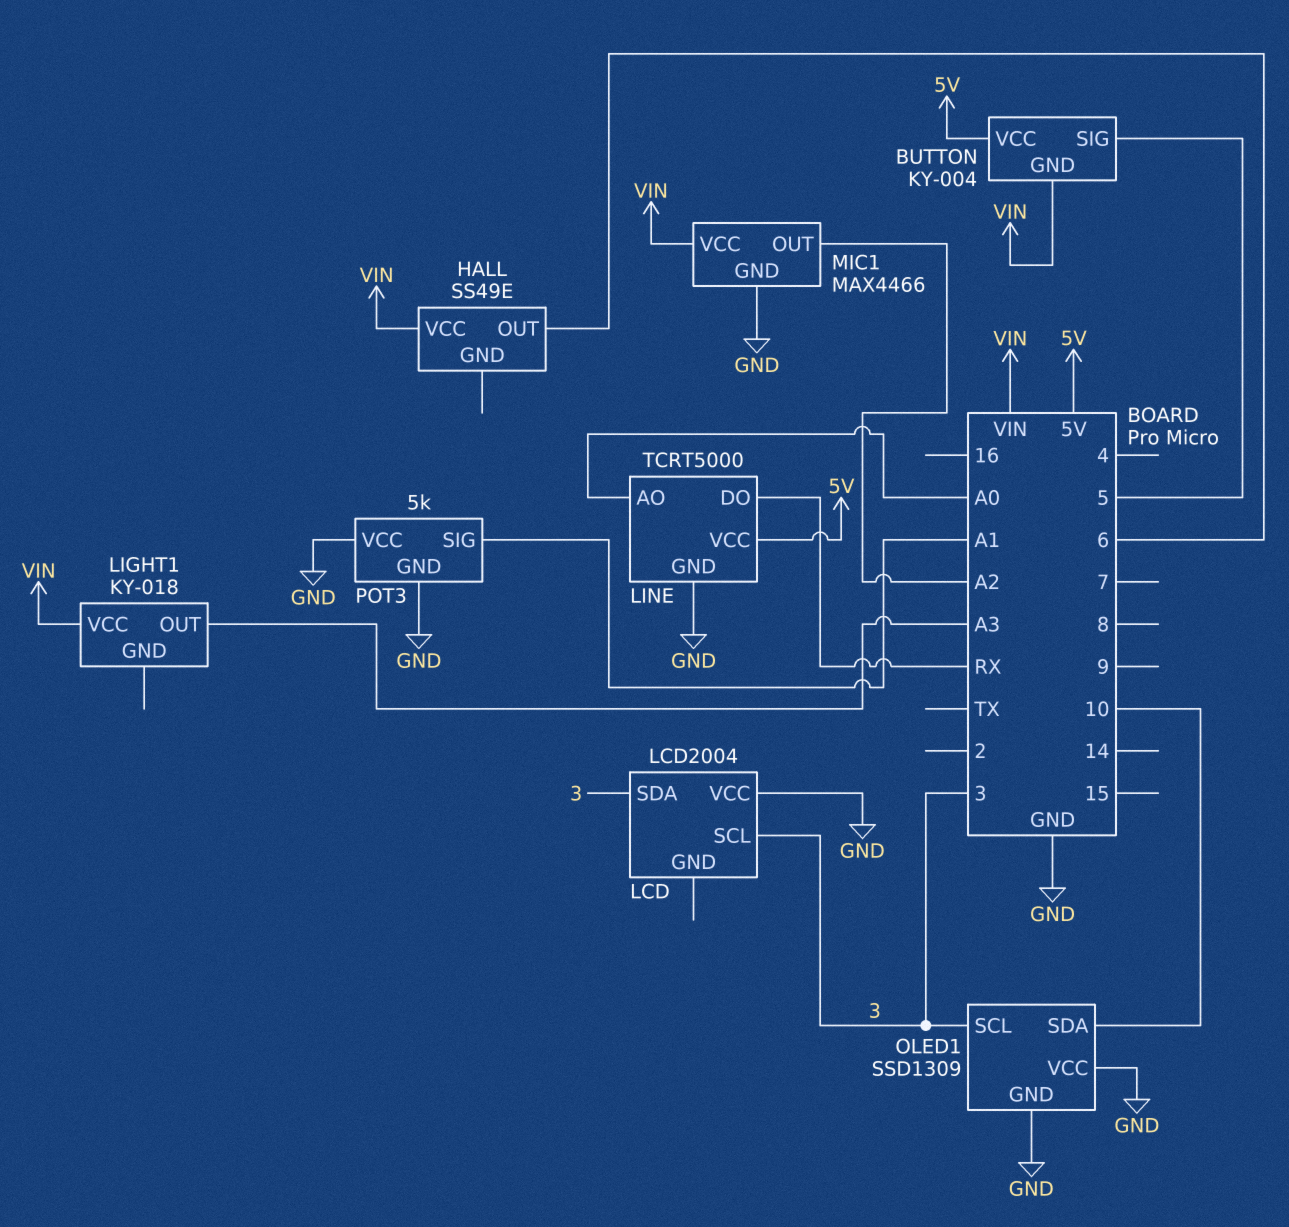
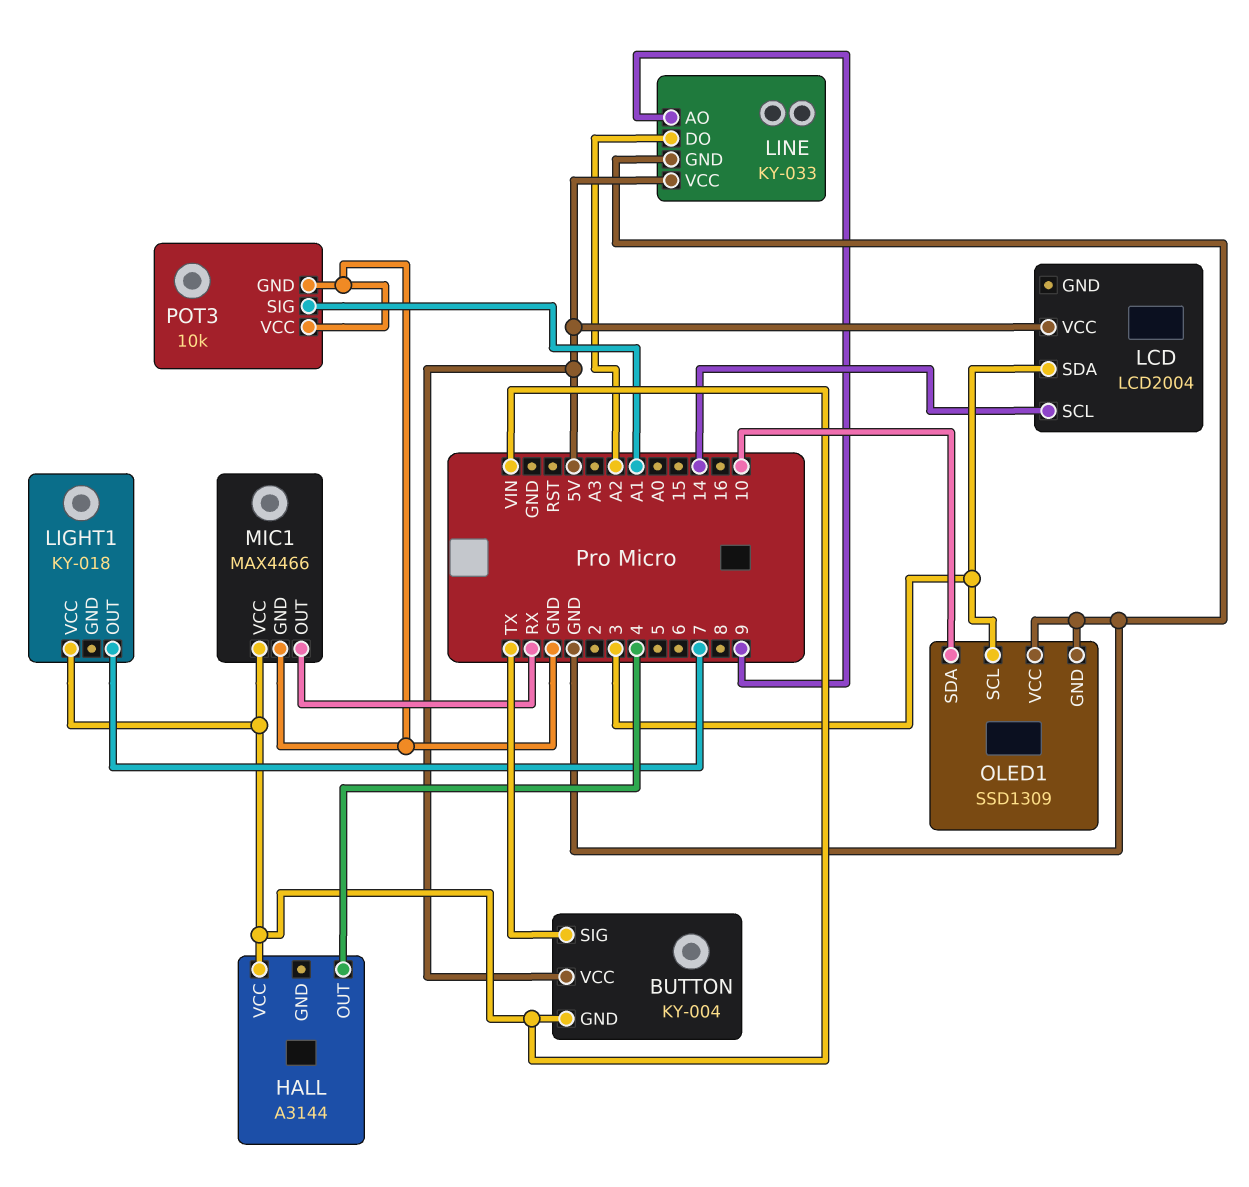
BUTTON pin SIG: 5 -> TX
HALL: SS49E -> A3144
HALL pin OUT: 6 -> 4
LCD pin SCL: 3 -> 14
LCD pin VCC: GND -> 5V
LIGHT1 pin OUT: A3 -> 7
LINE: TCRT5000 -> KY-033
LINE pin AO: A0 -> 9
LINE pin DO: RX -> A2
MIC1 pin OUT: A2 -> RX
POT3: 5k -> 10k

